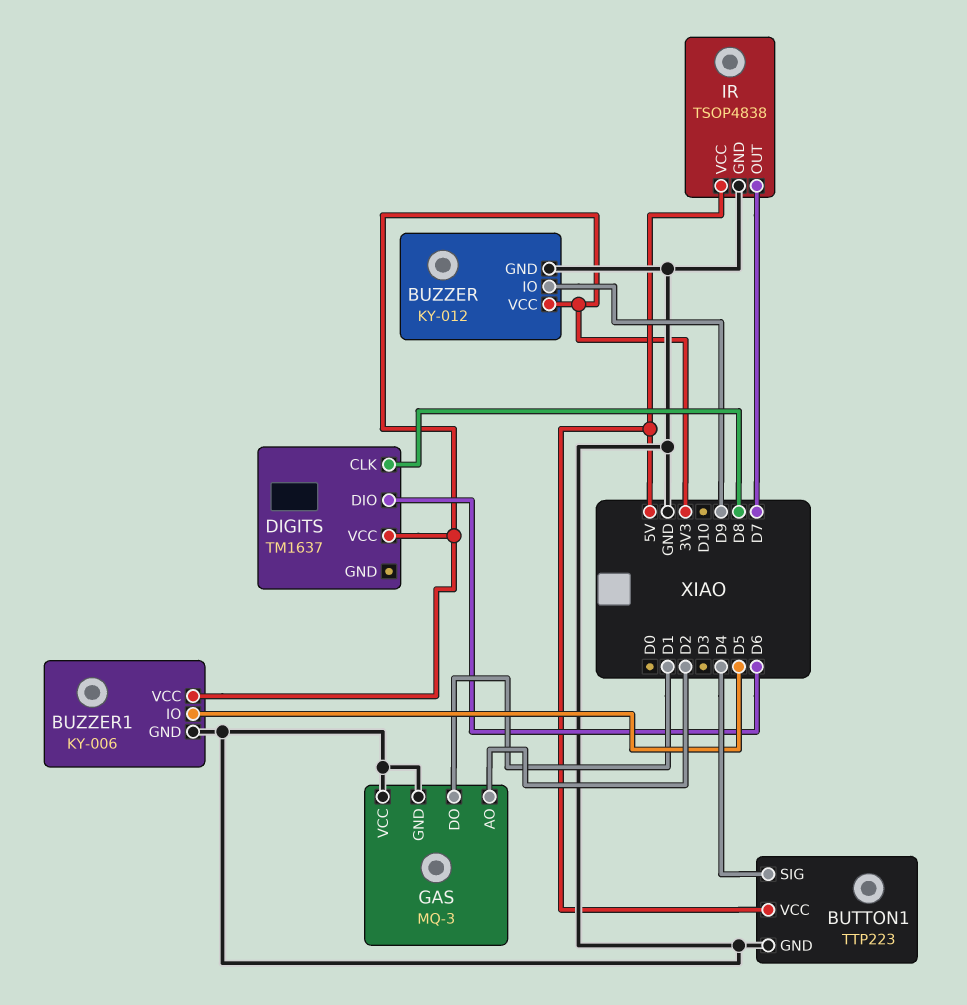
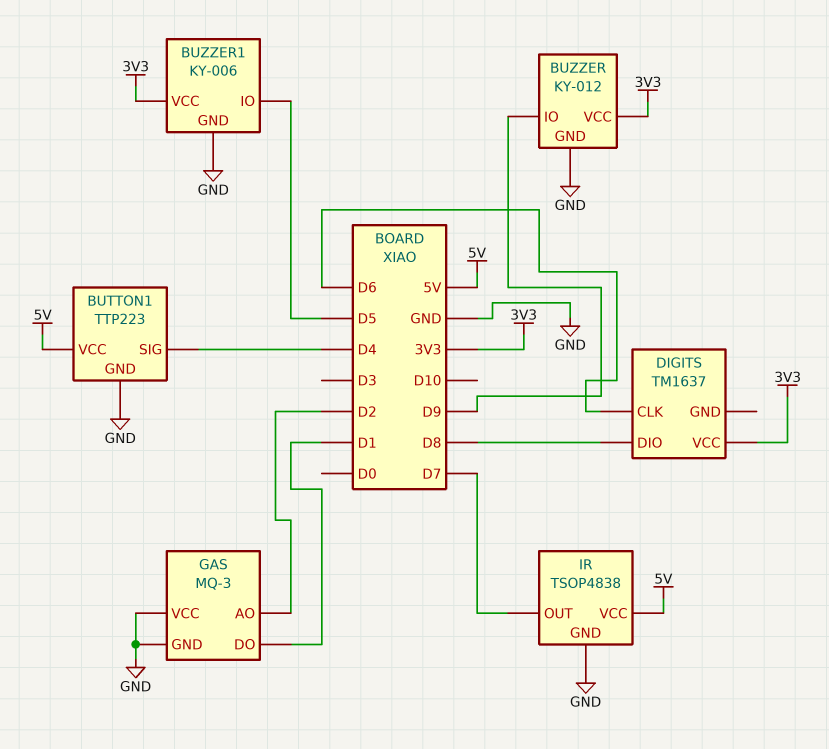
DIGITS pin CLK: D8 -> D6
DIGITS pin DIO: D6 -> D8

